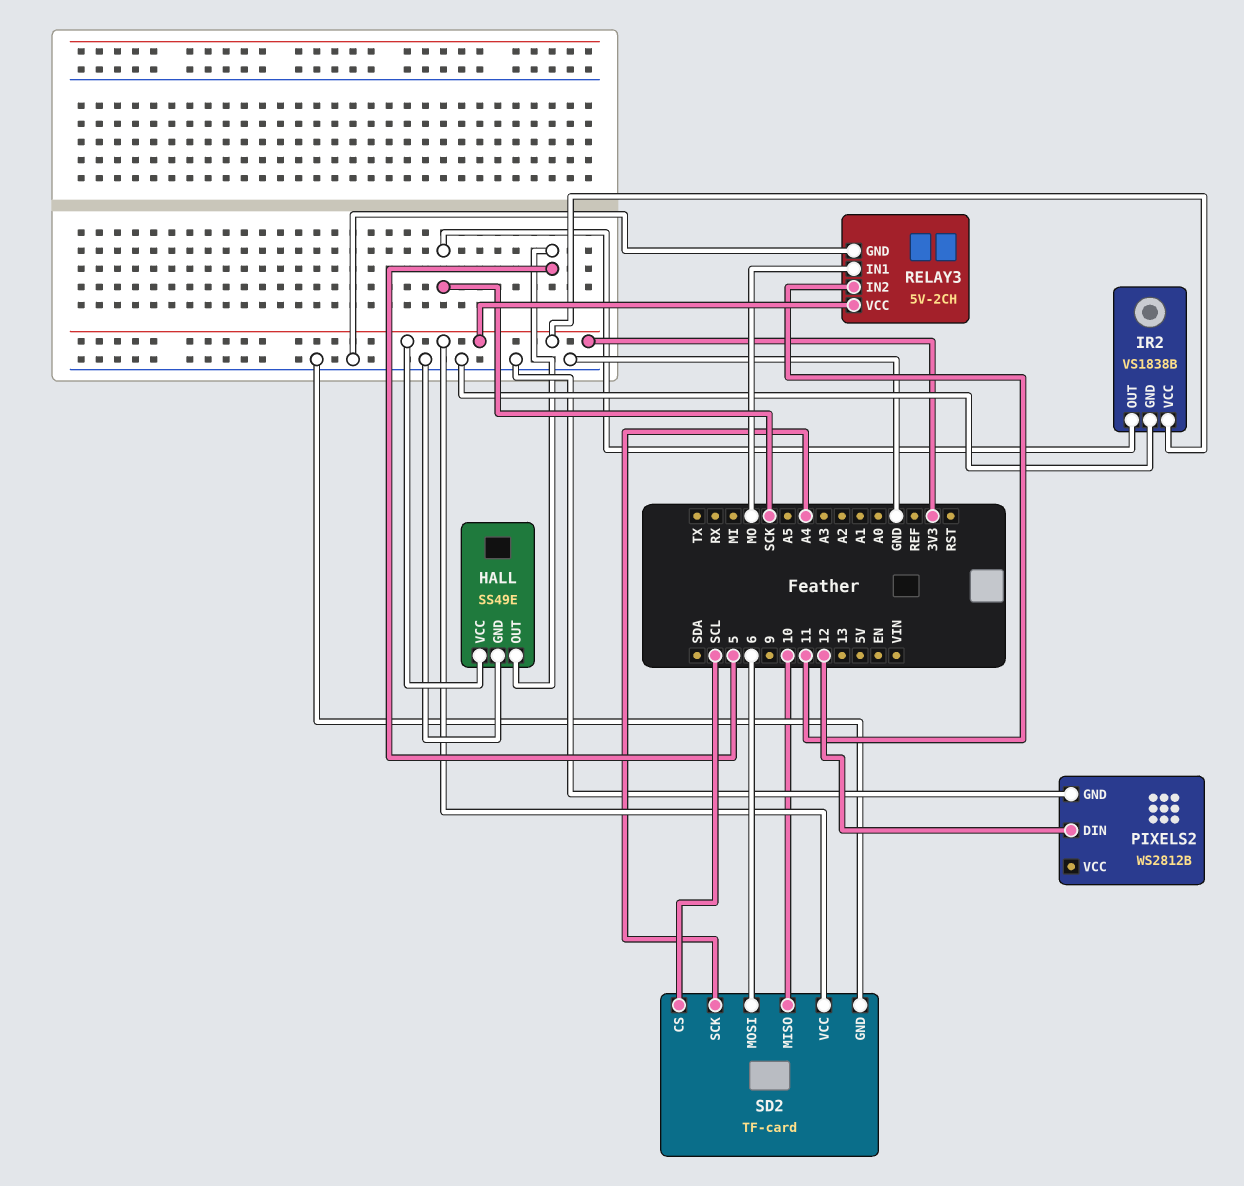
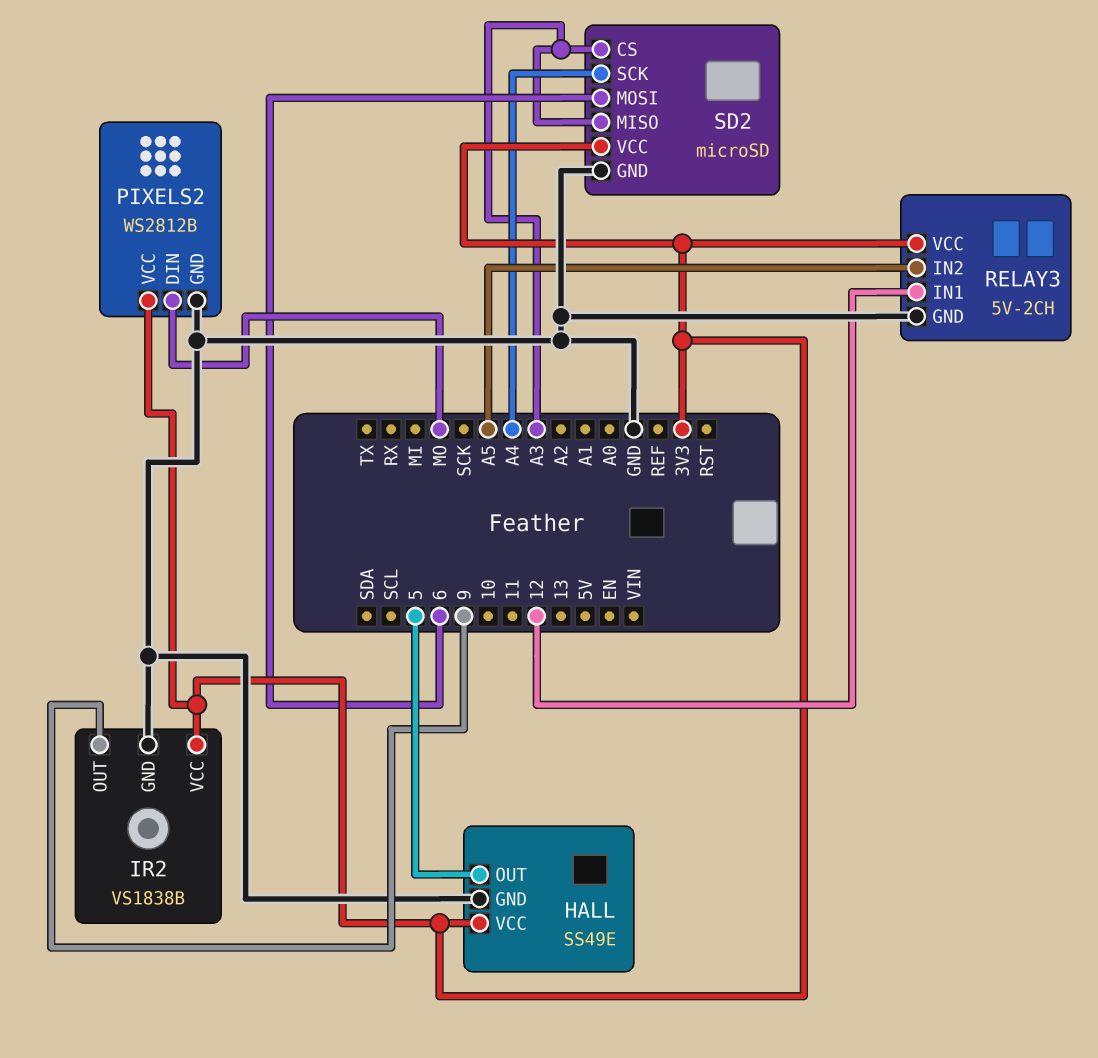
IR2 pin OUT: SCK -> 9
PIXELS2 pin DIN: 12 -> MO
PIXELS2 pin VCC: none -> 3V3
RELAY3 pin IN1: MO -> 12
RELAY3 pin IN2: 11 -> A5
SD2: TF-card -> microSD
SD2 pin CS: SCL -> A3
SD2 pin MISO: 10 -> A3

